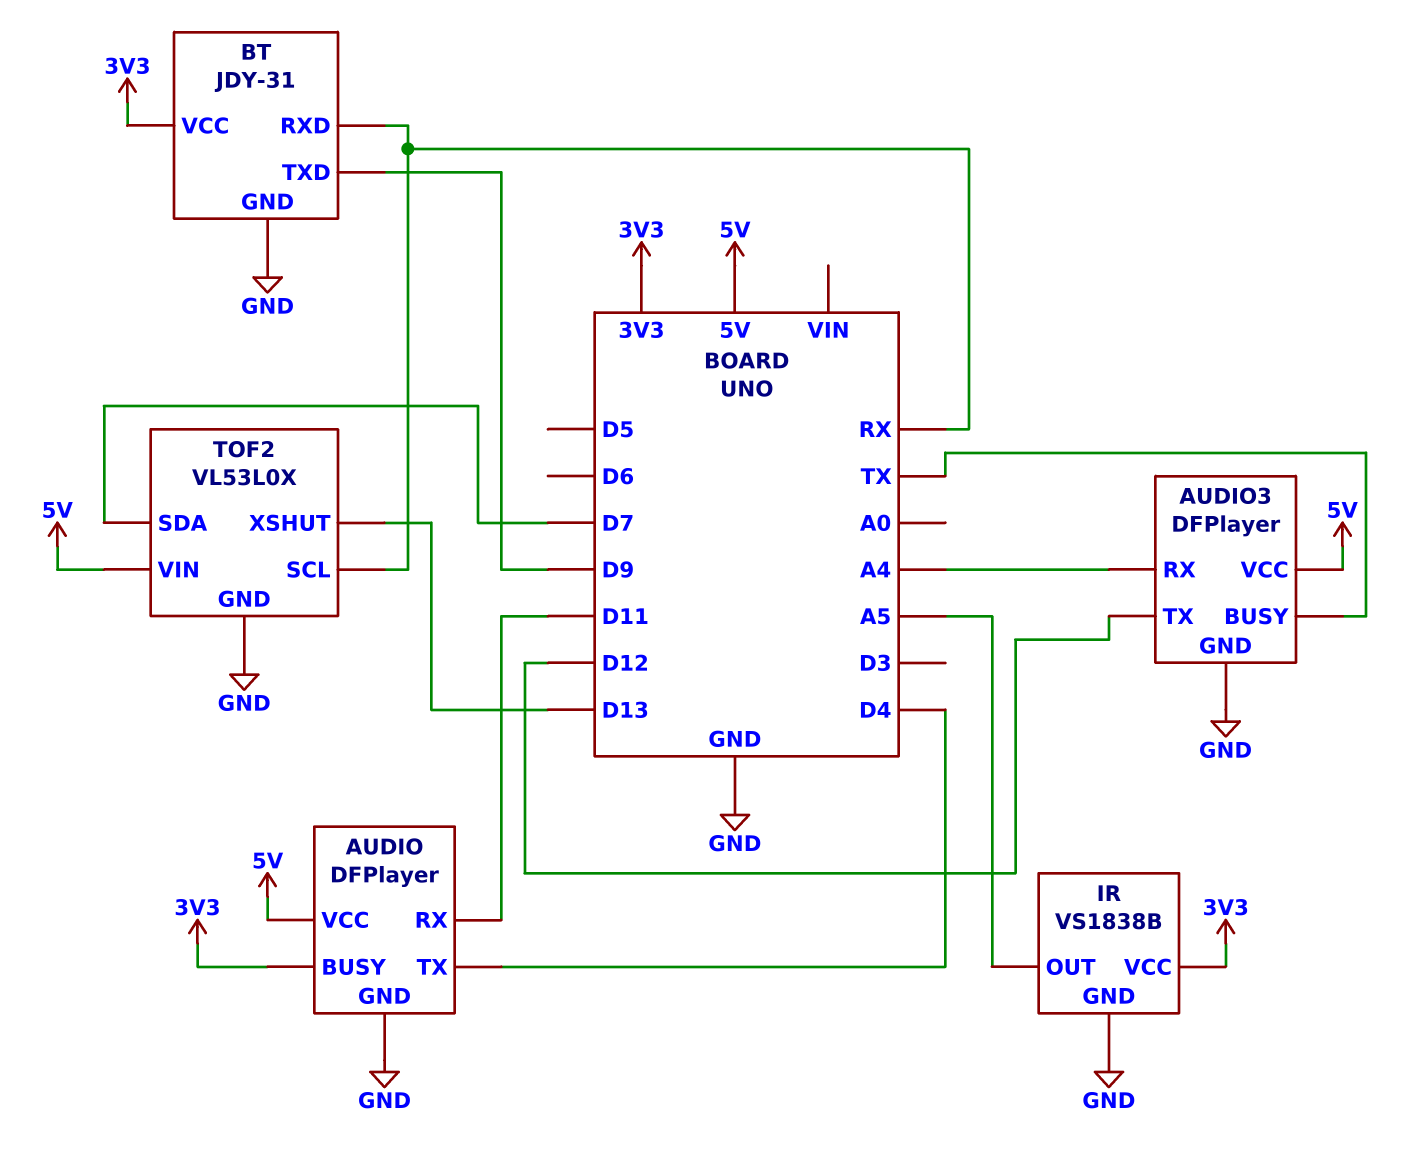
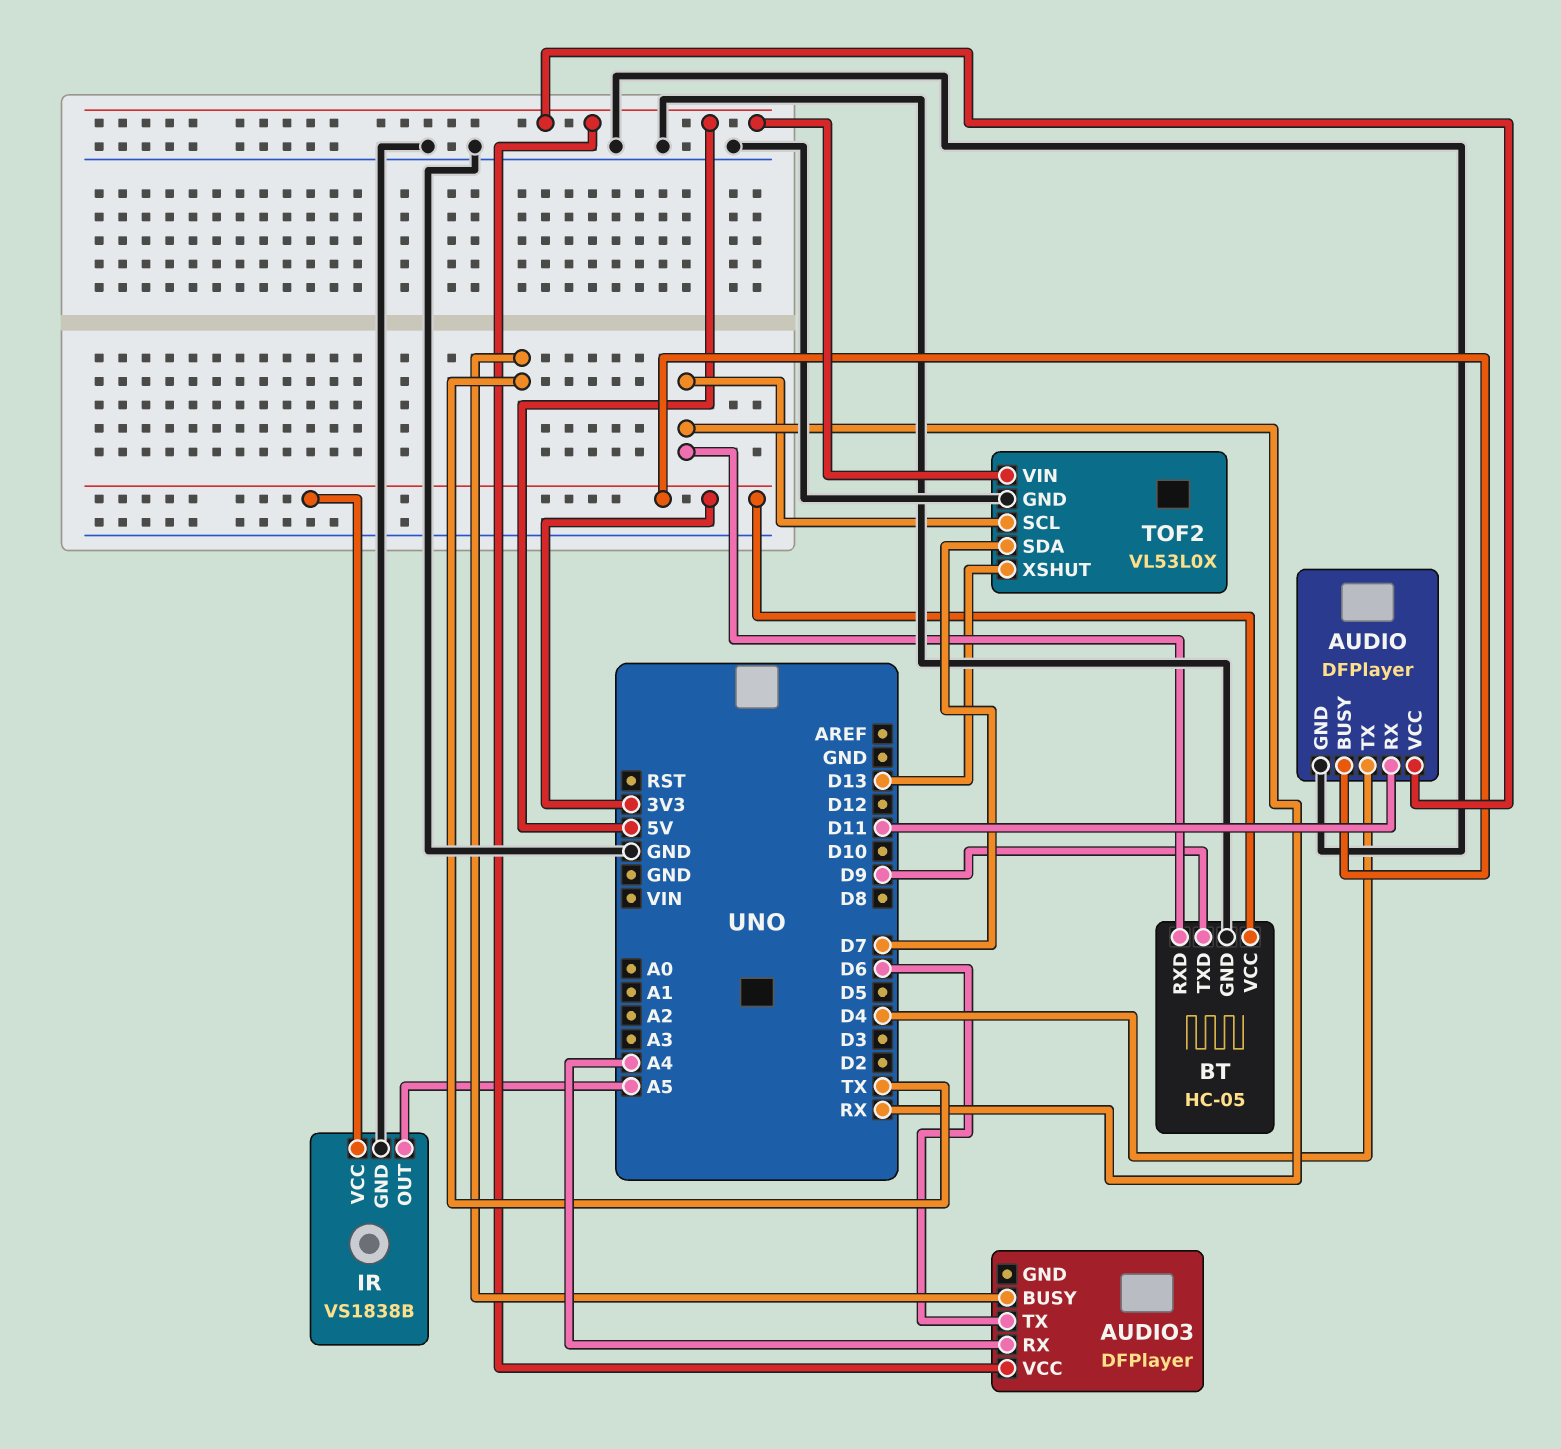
AUDIO3 pin GND: GND -> none
AUDIO3 pin TX: D12 -> D6
BT: JDY-31 -> HC-05

